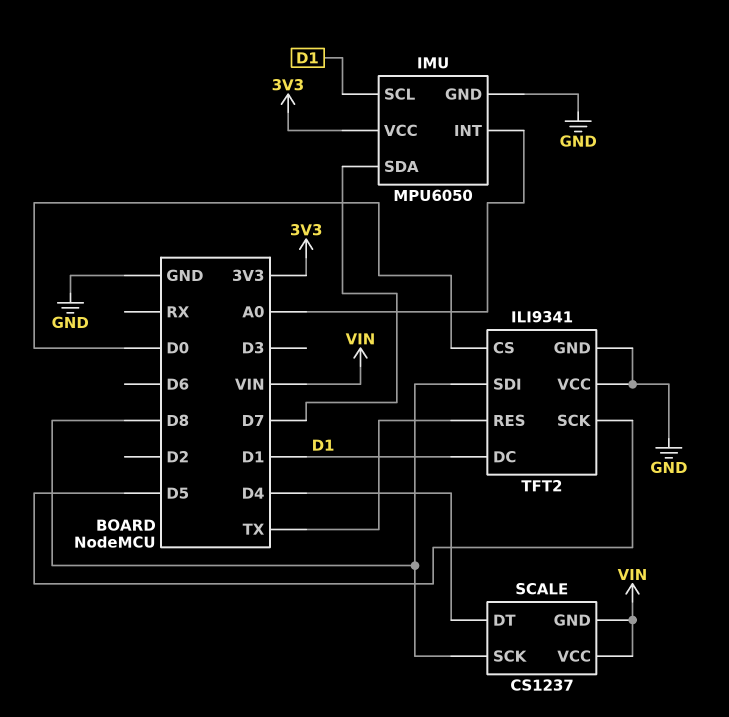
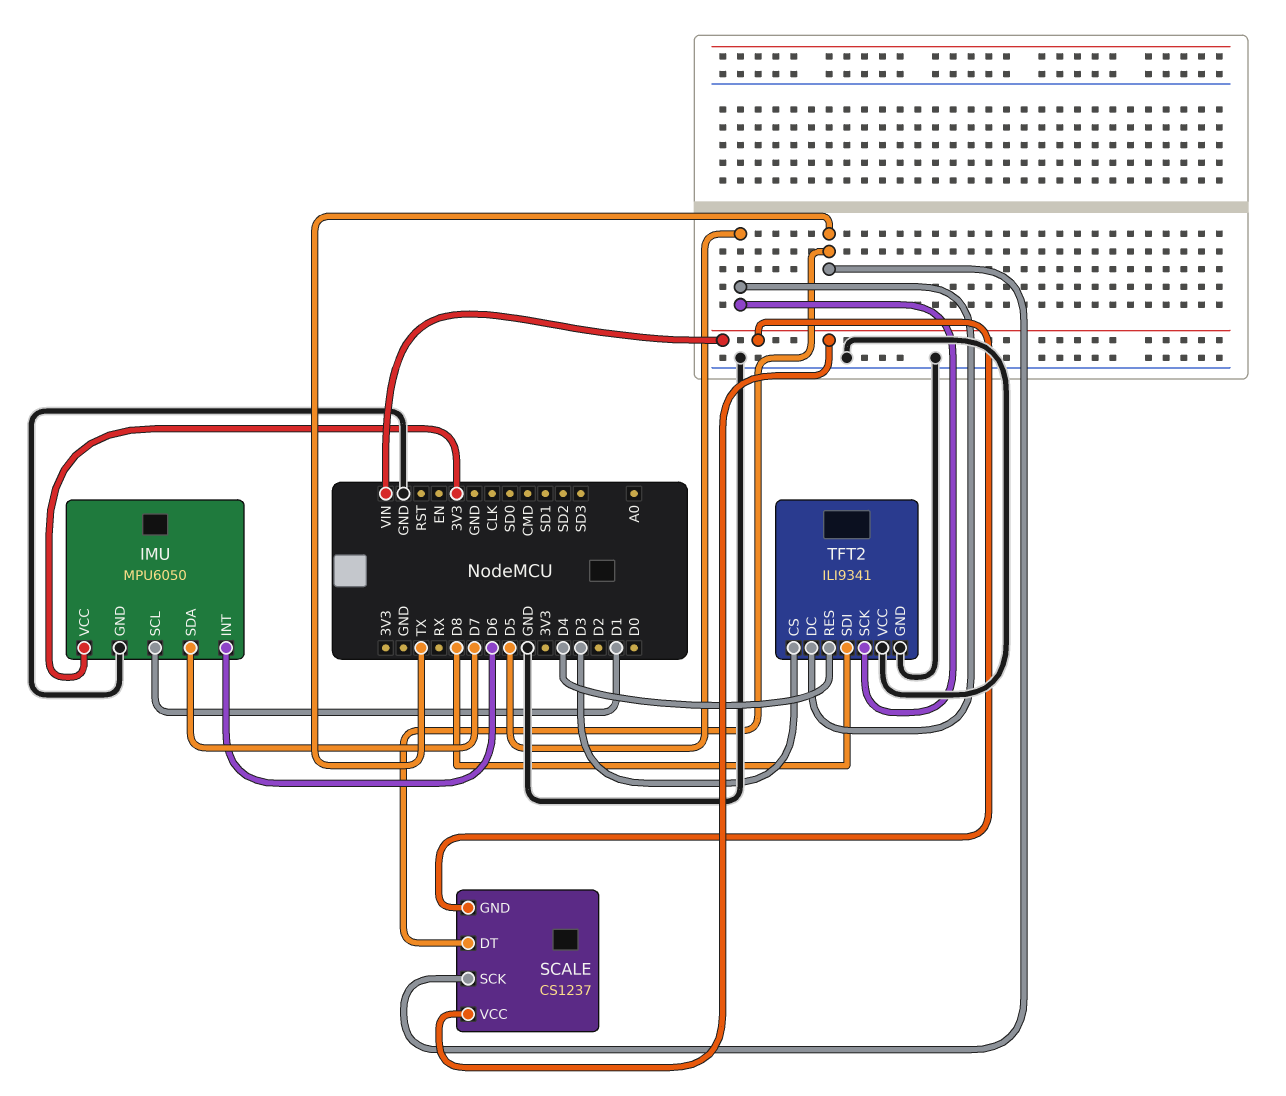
IMU pin INT: A0 -> D6
SCALE pin DT: D4 -> TX
SCALE pin SCK: D8 -> TX
TFT2 pin CS: D0 -> D3
TFT2 pin DC: D1 -> D5
TFT2 pin RES: TX -> D4

